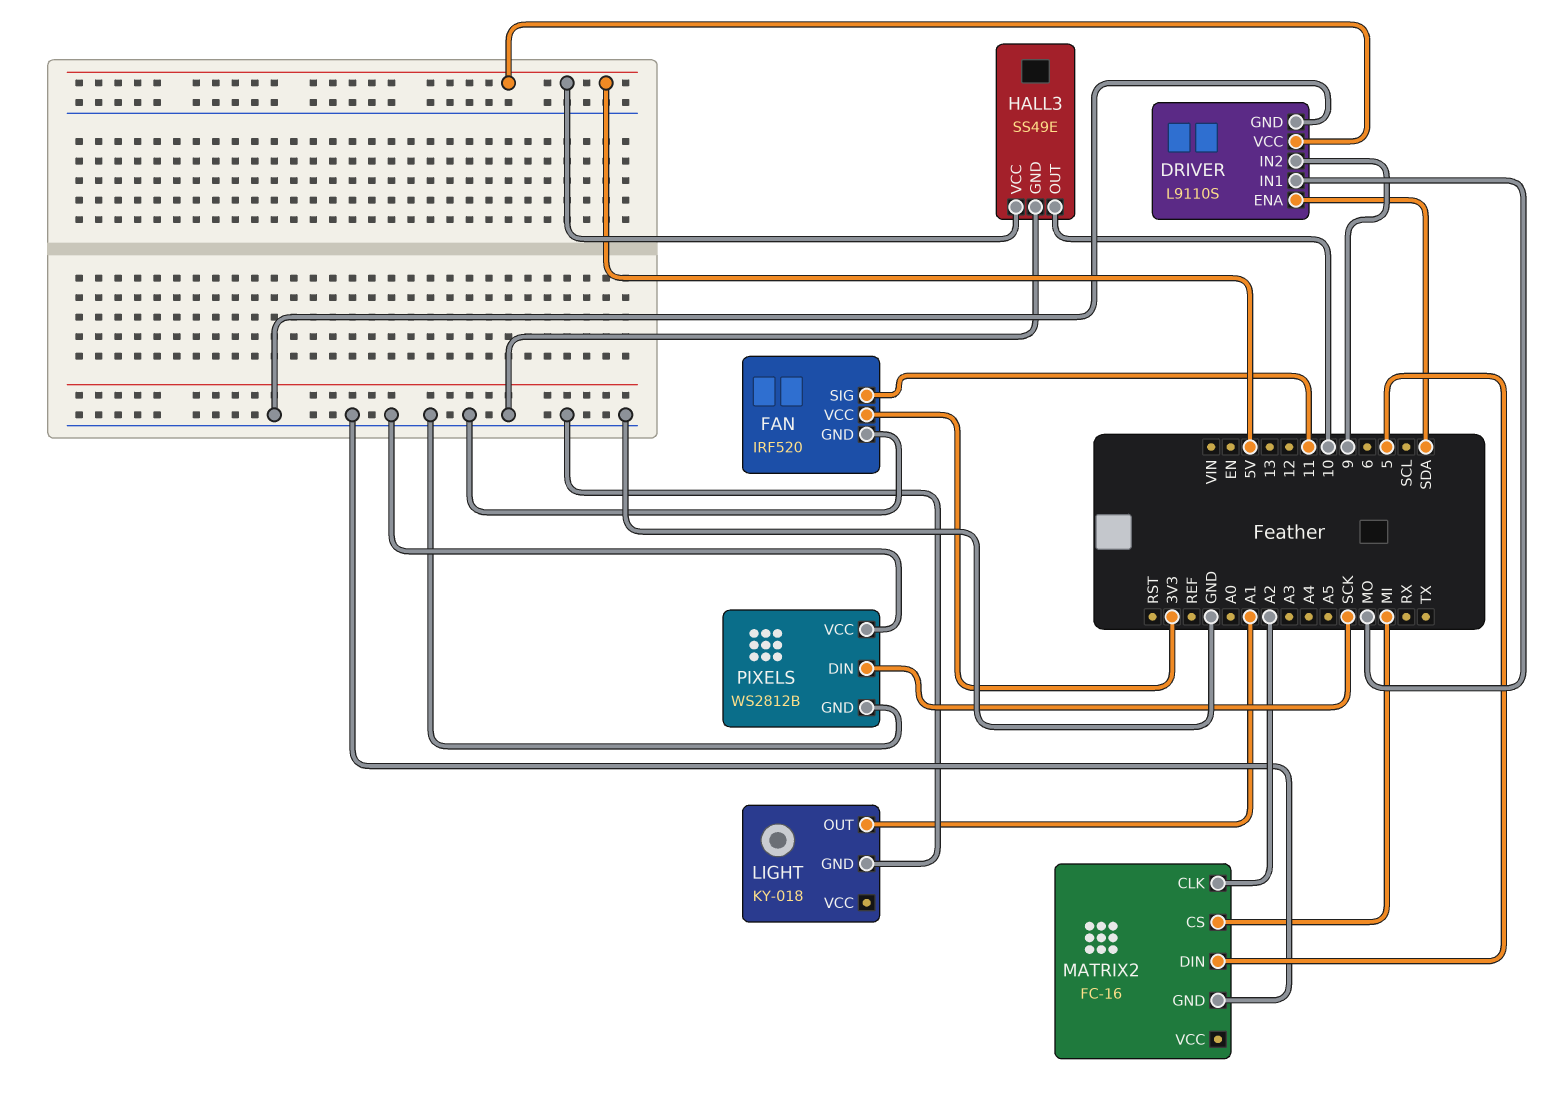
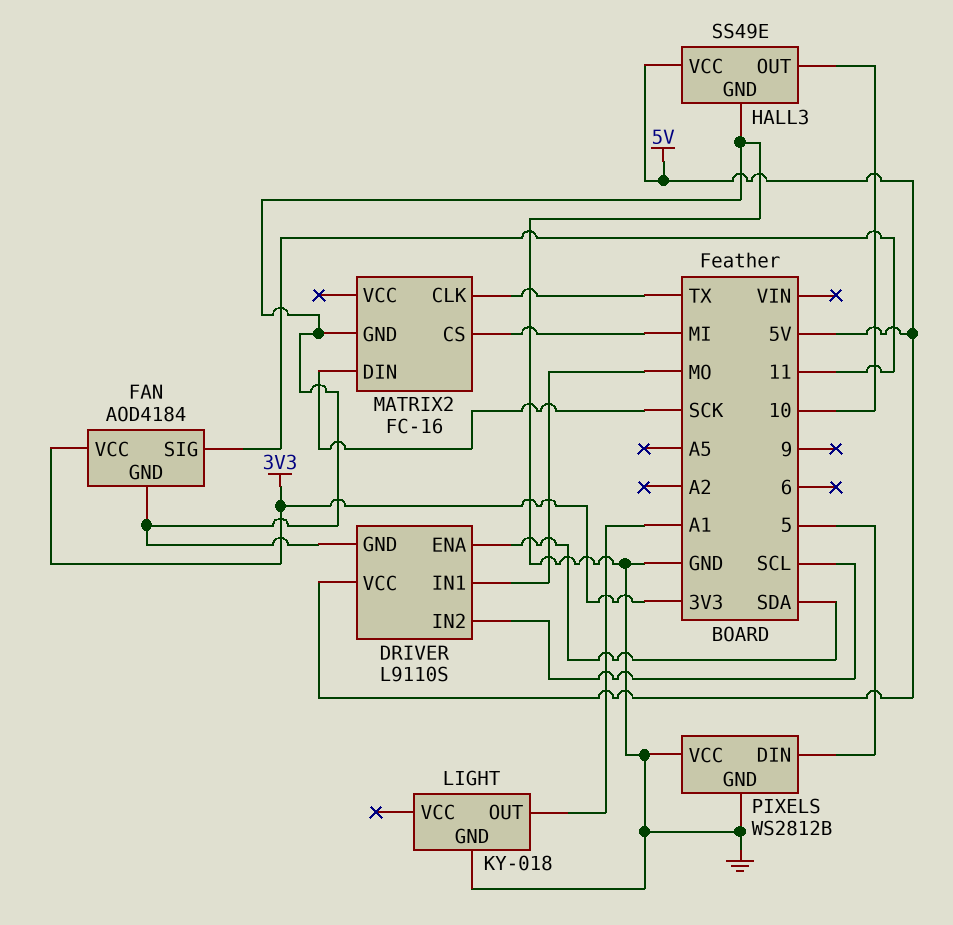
DRIVER pin IN2: 9 -> SCL
FAN: IRF520 -> AOD4184
MATRIX2 pin CLK: A2 -> TX
MATRIX2 pin DIN: 5 -> SCK
PIXELS pin DIN: SCK -> 5

